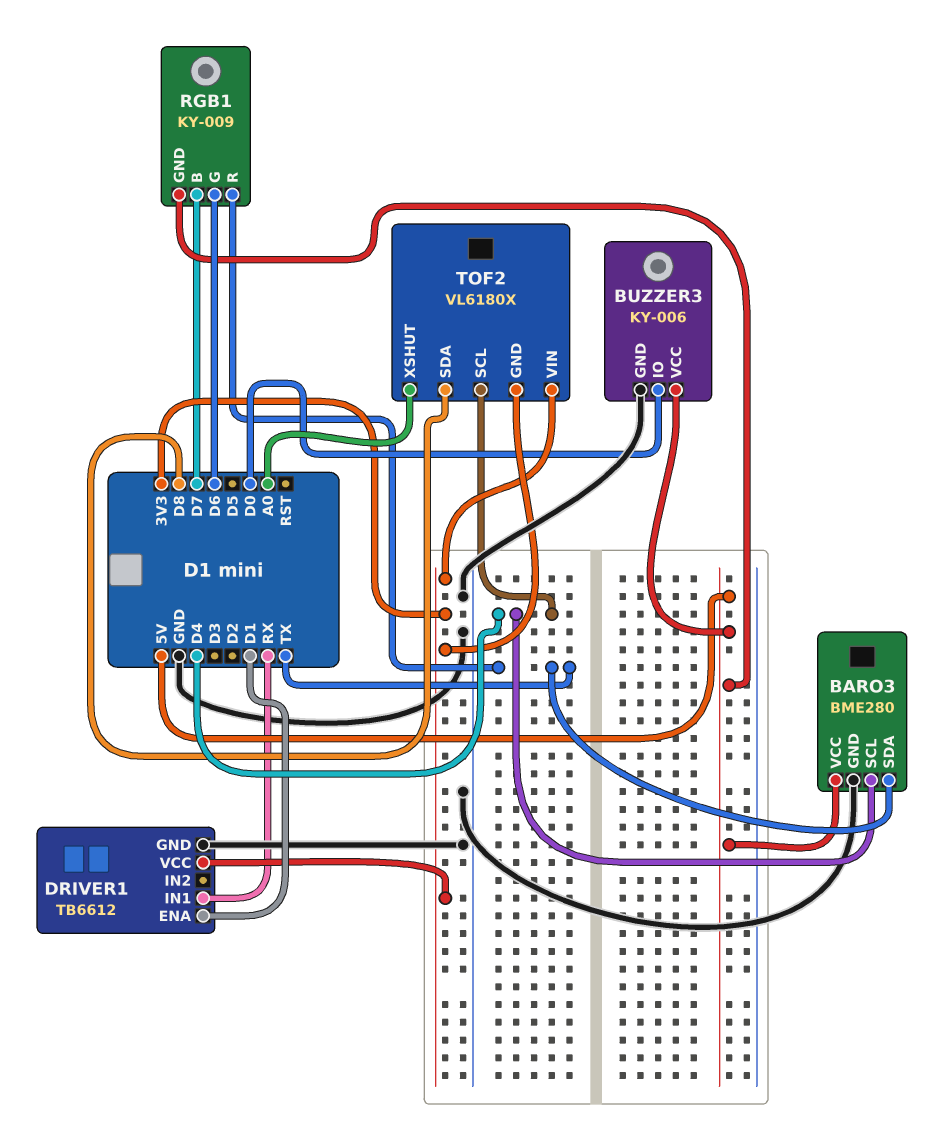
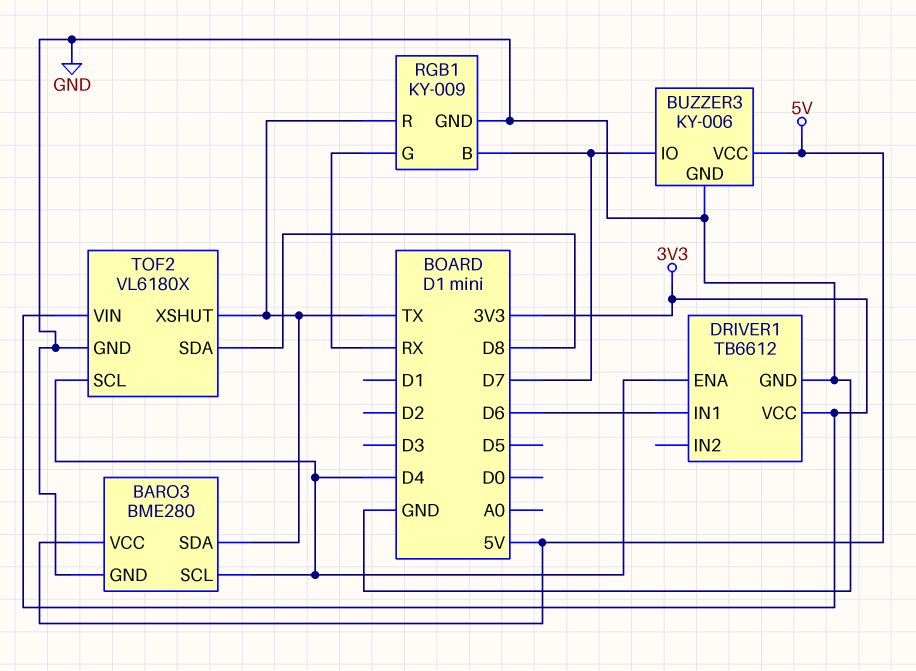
BUZZER3 pin IO: D0 -> D7
DRIVER1 pin ENA: D1 -> D4
DRIVER1 pin IN1: RX -> D6
RGB1 pin G: D6 -> RX
RGB1 pin GND: 5V -> GND
TOF2 pin GND: 3V3 -> GND
TOF2 pin XSHUT: A0 -> TX

